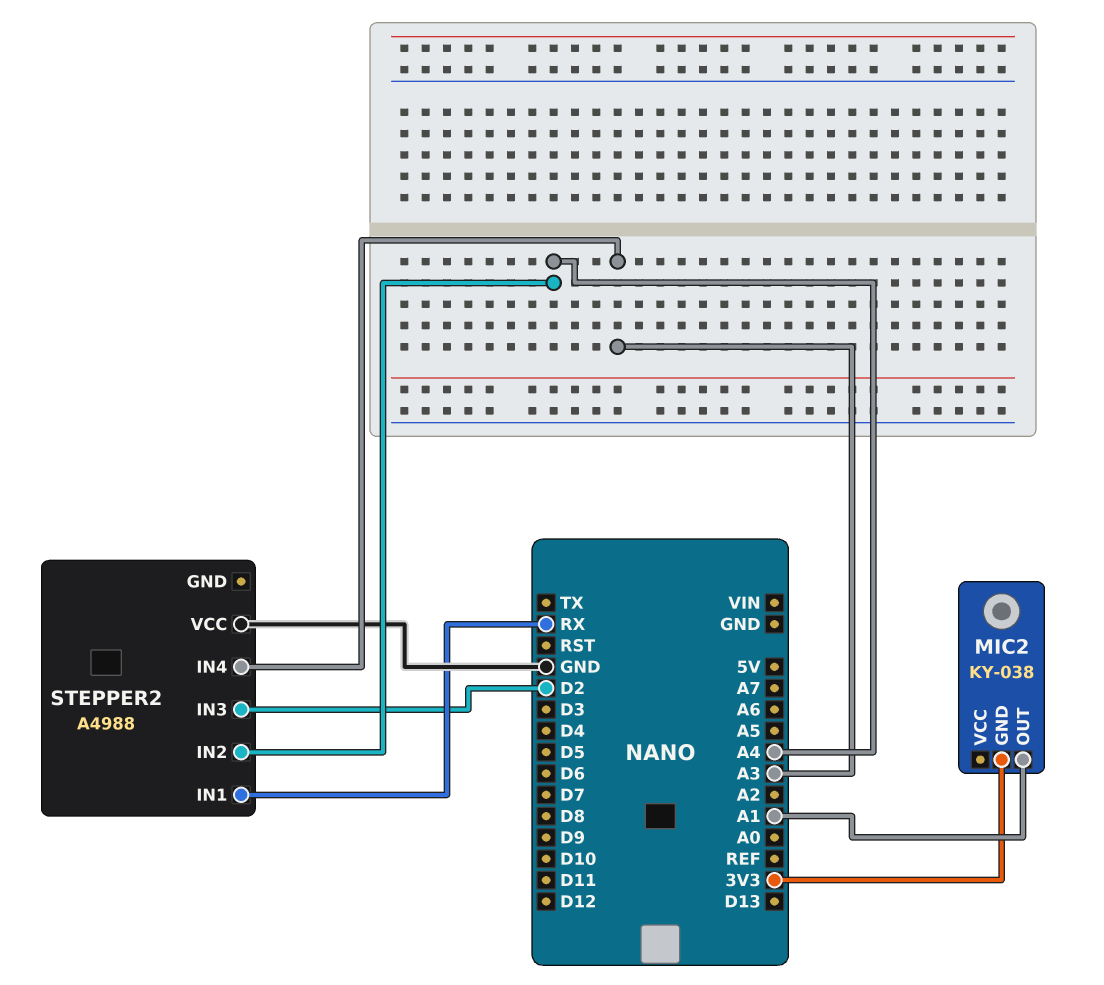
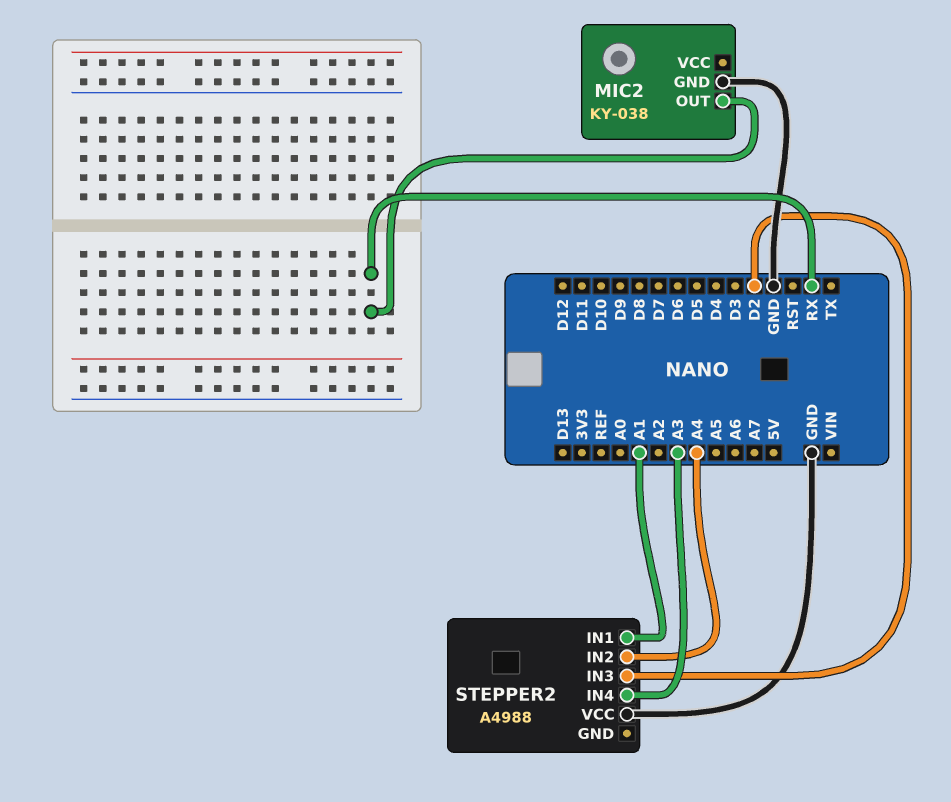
MIC2 pin GND: 3V3 -> GND
MIC2 pin OUT: A1 -> RX
STEPPER2 pin IN1: RX -> A1

